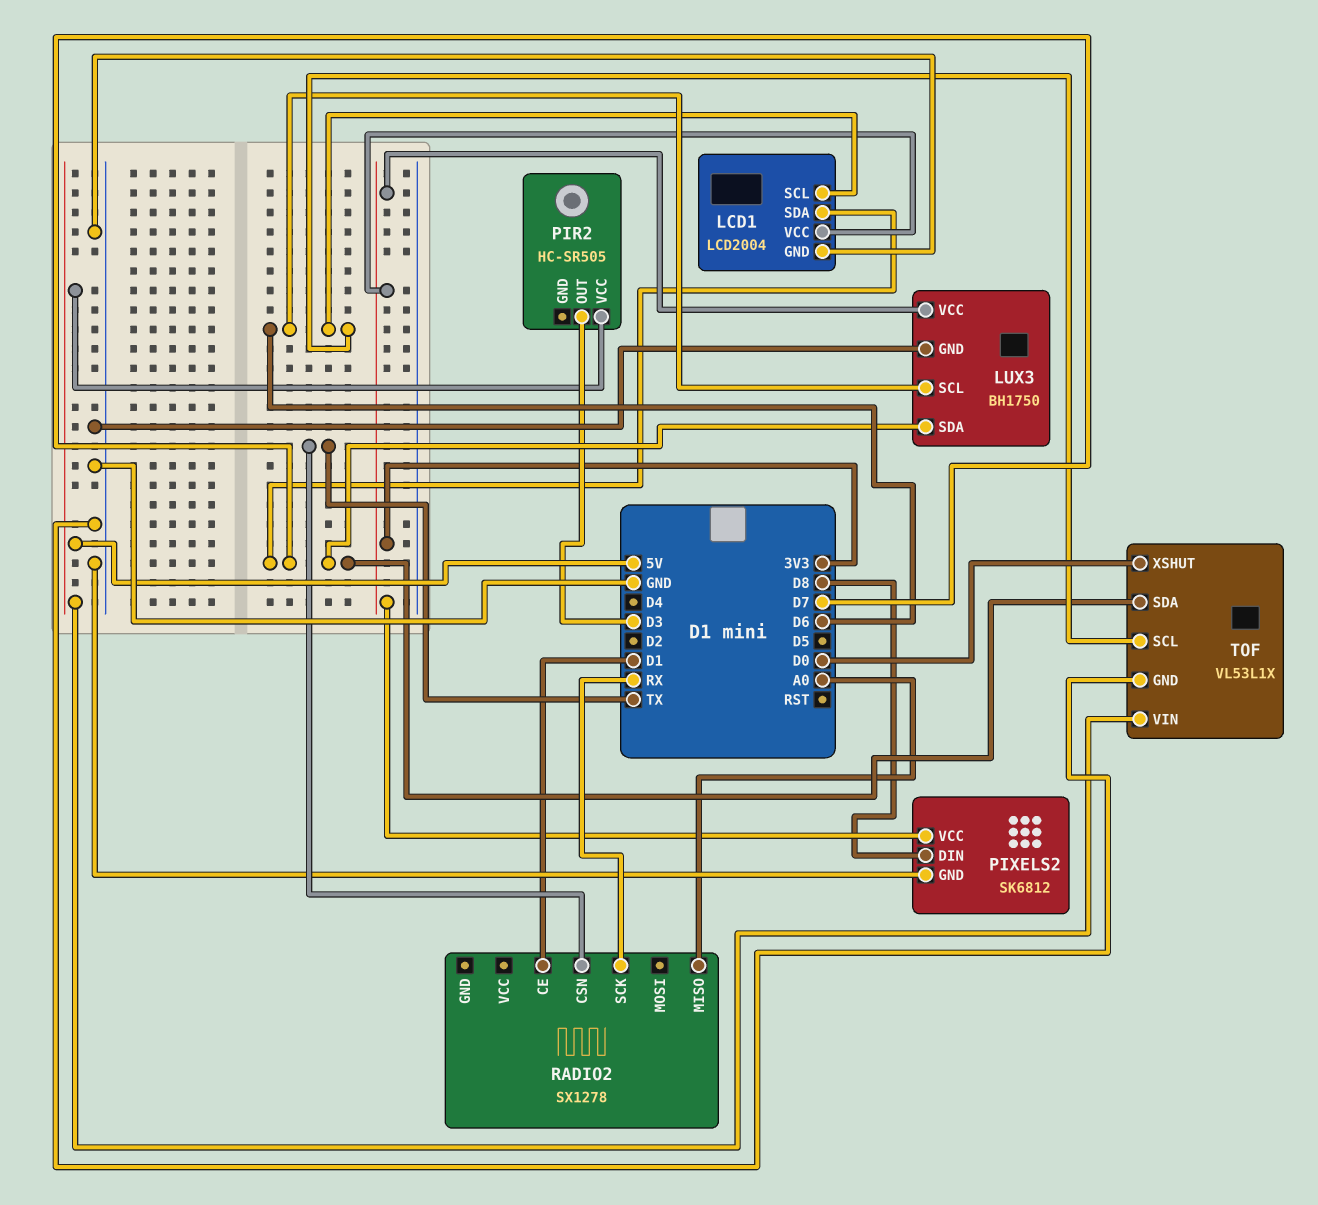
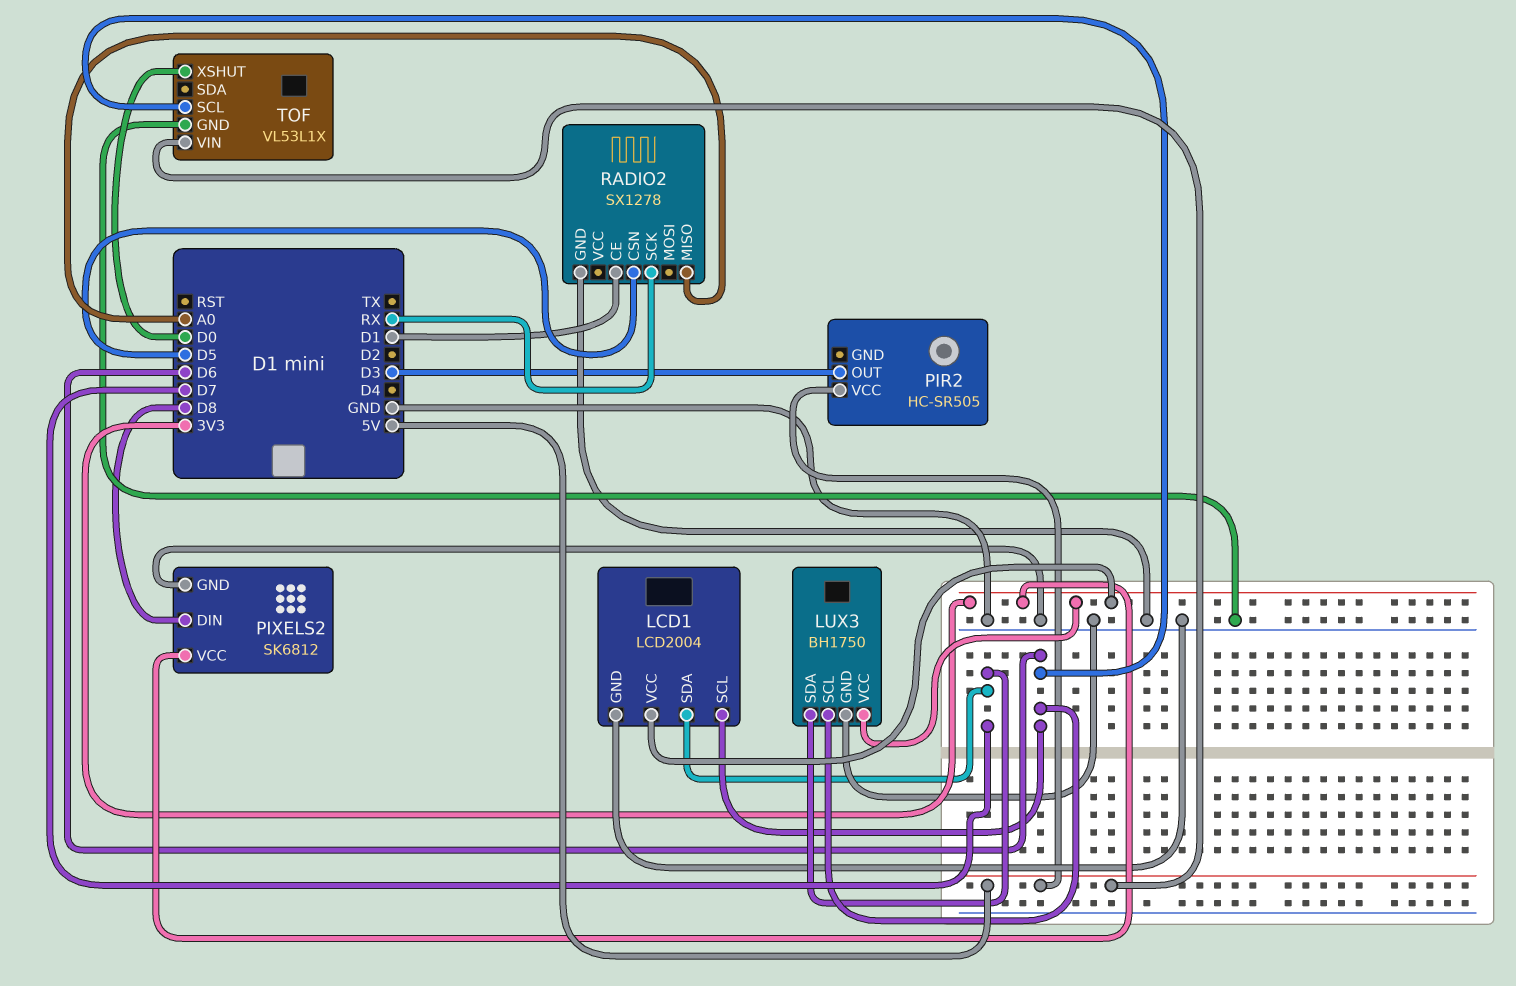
RADIO2 pin CSN: TX -> D5
RADIO2 pin GND: none -> GND
TOF pin SDA: D7 -> none

